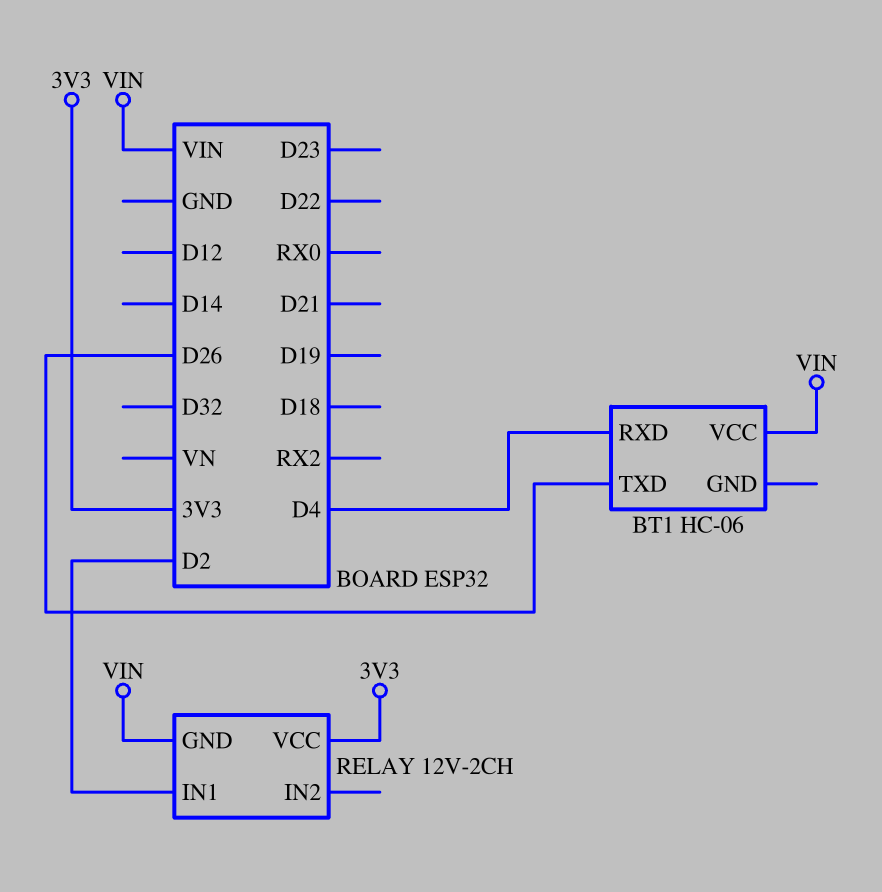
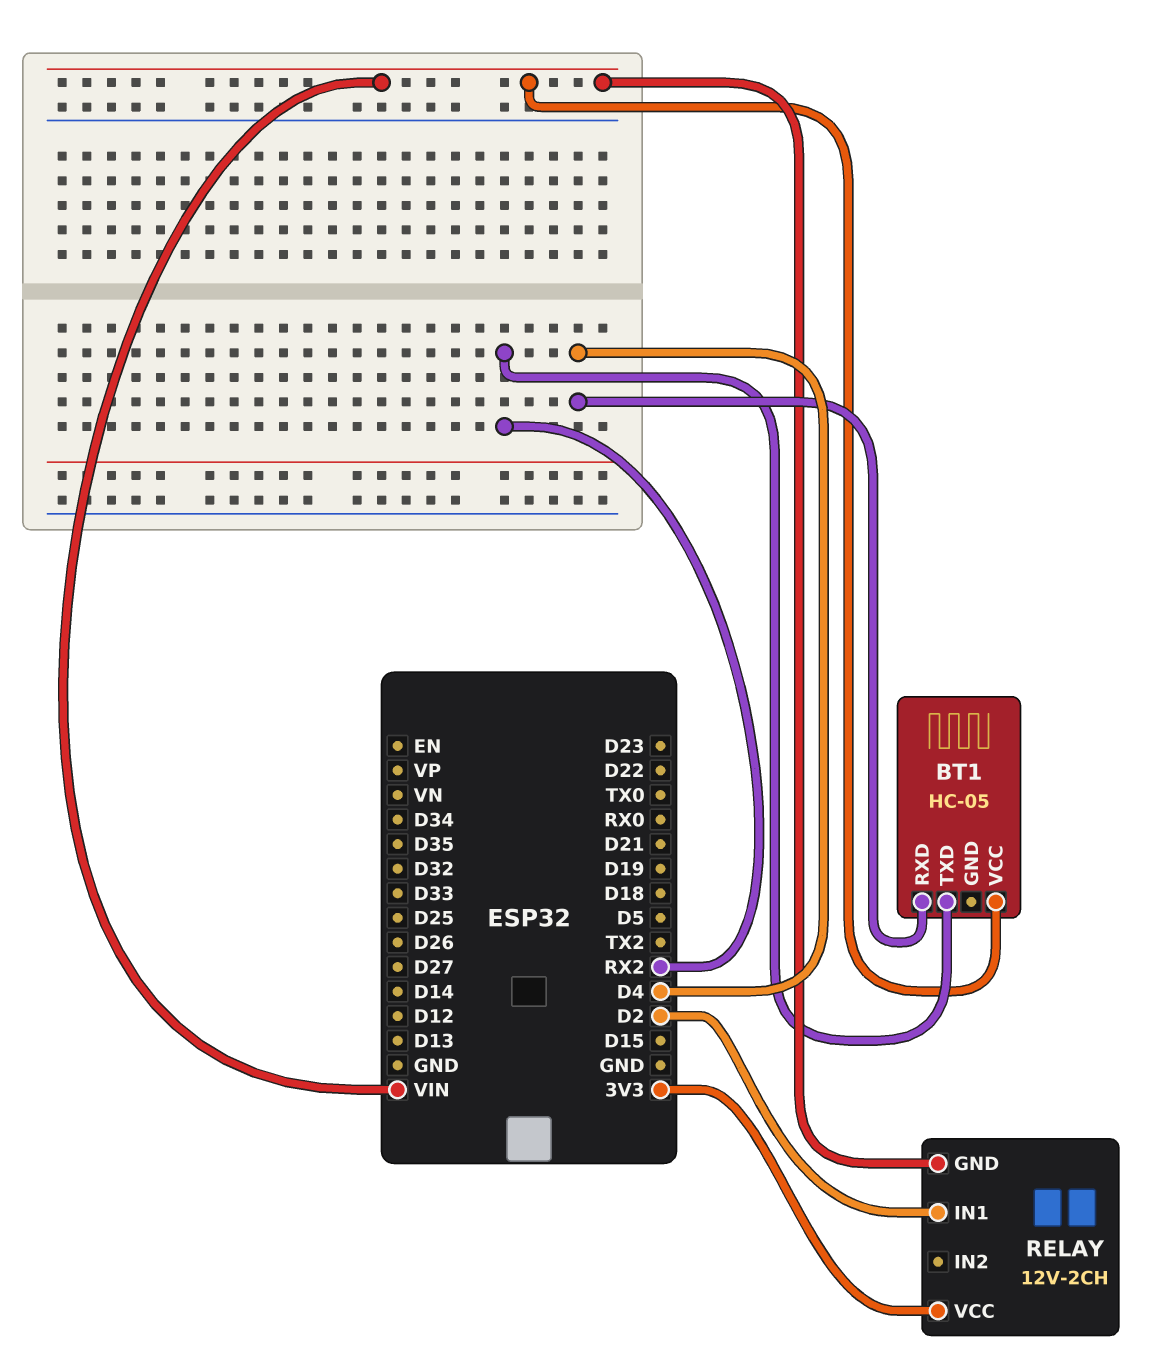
BT1: HC-06 -> HC-05
BT1 pin TXD: D26 -> RX2

